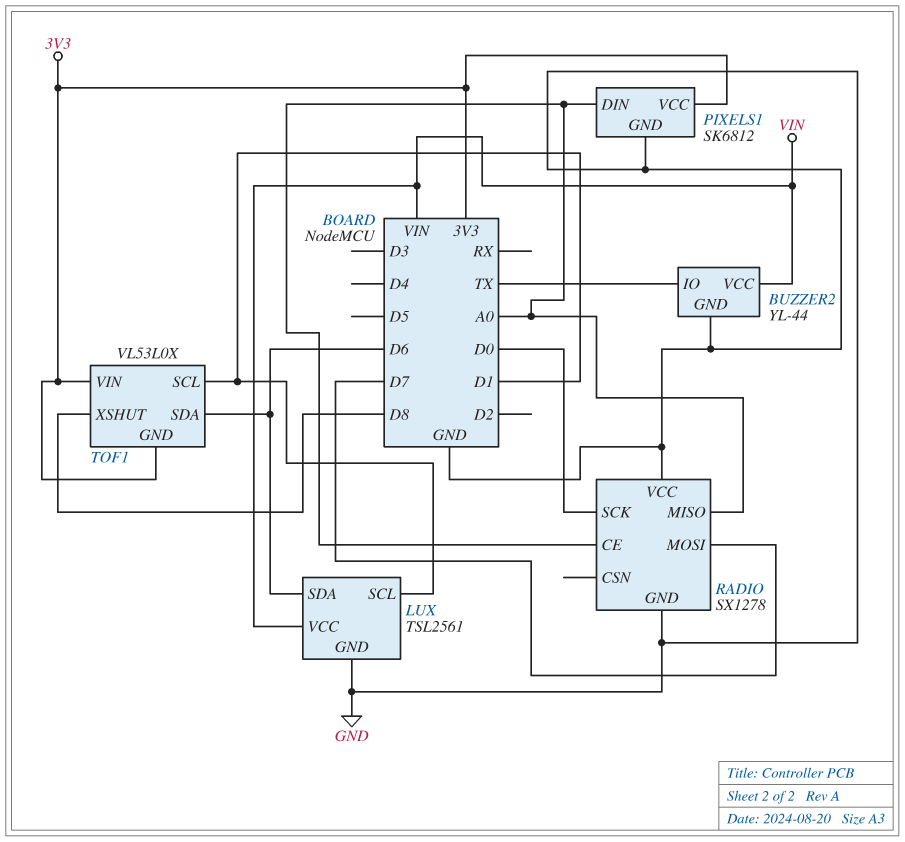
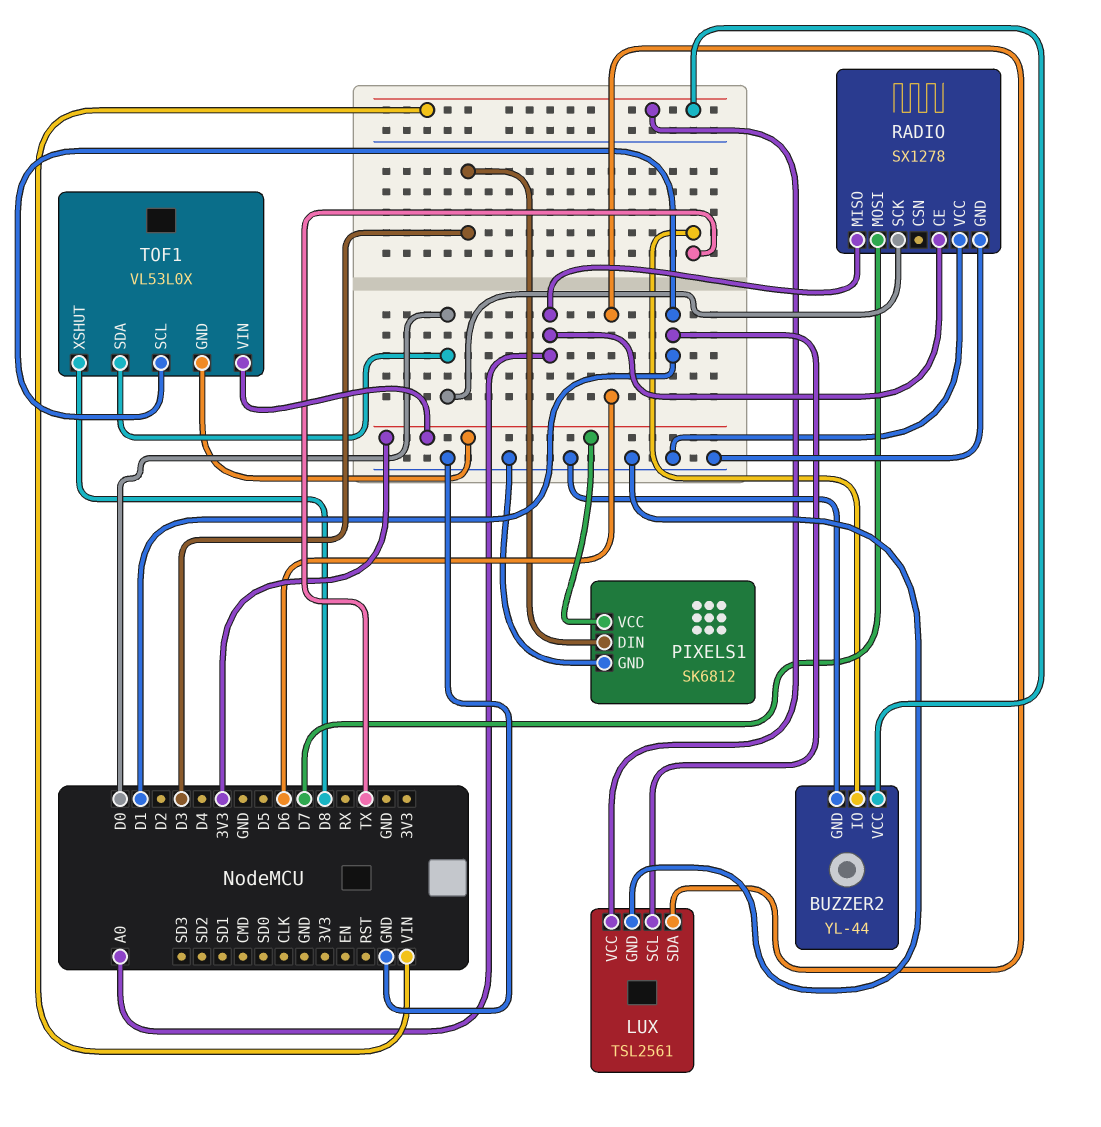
PIXELS1 pin DIN: A0 -> D3
TOF1 pin SDA: D6 -> D0

